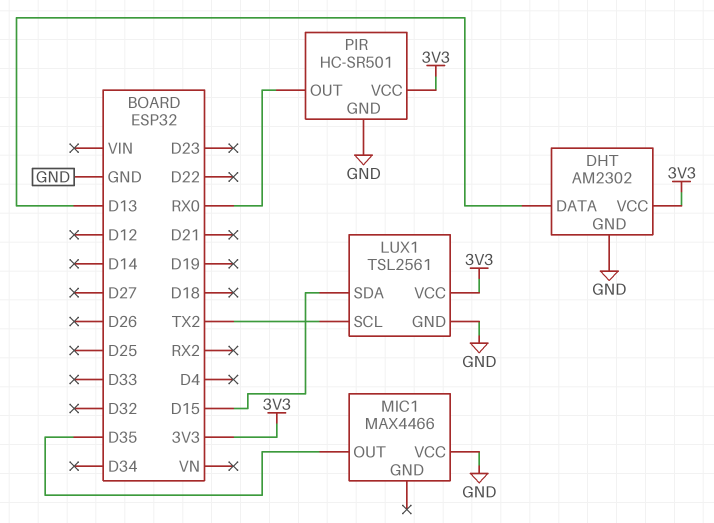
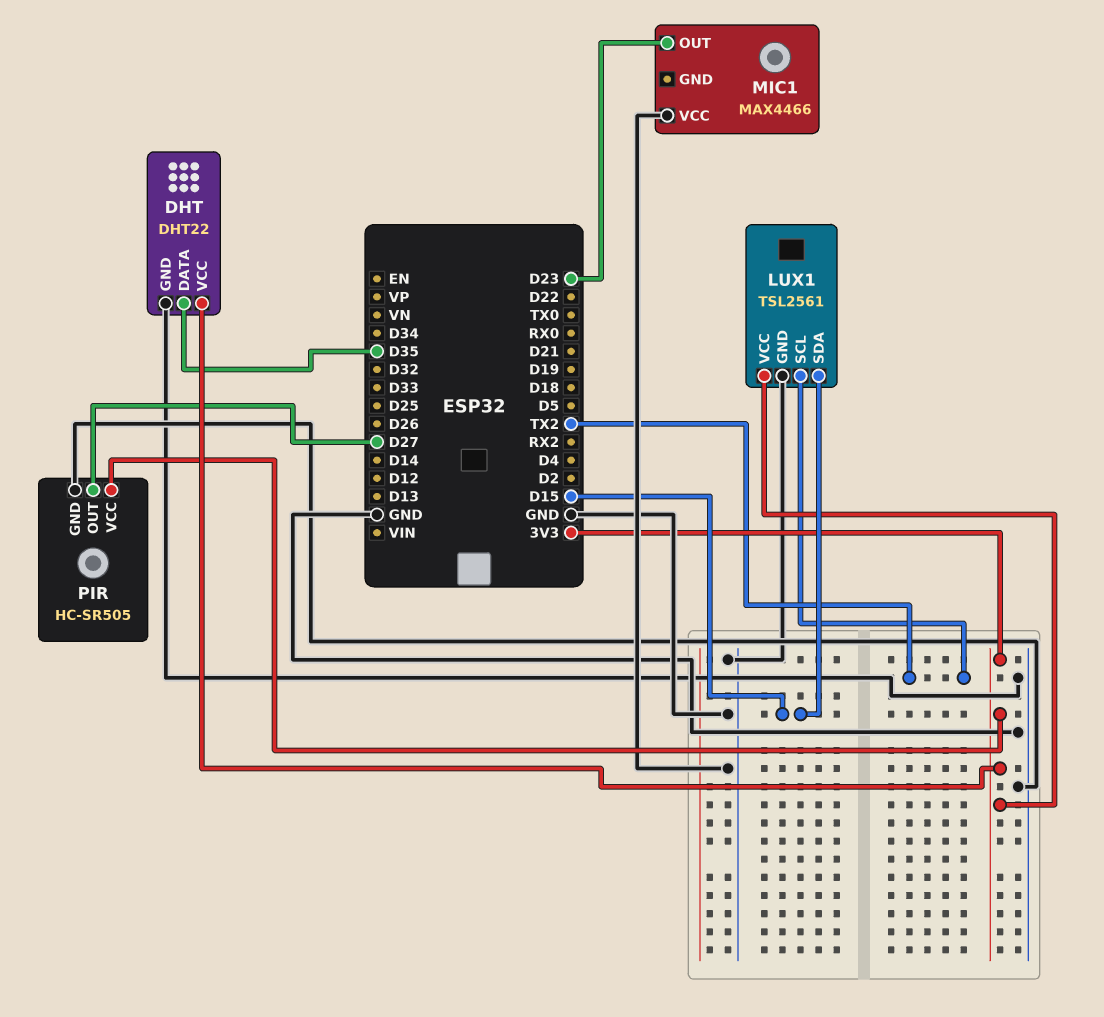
DHT: AM2302 -> DHT22
DHT pin DATA: D13 -> D35
MIC1 pin OUT: D35 -> D23
PIR: HC-SR501 -> HC-SR505
PIR pin OUT: RX0 -> D27

